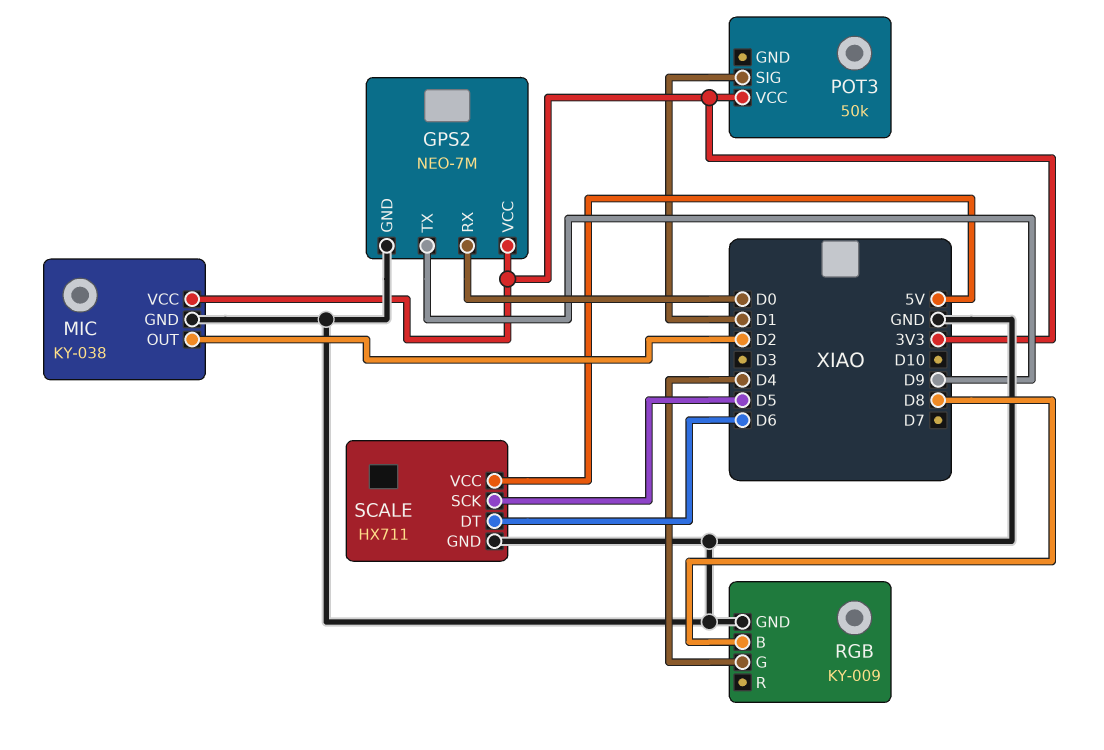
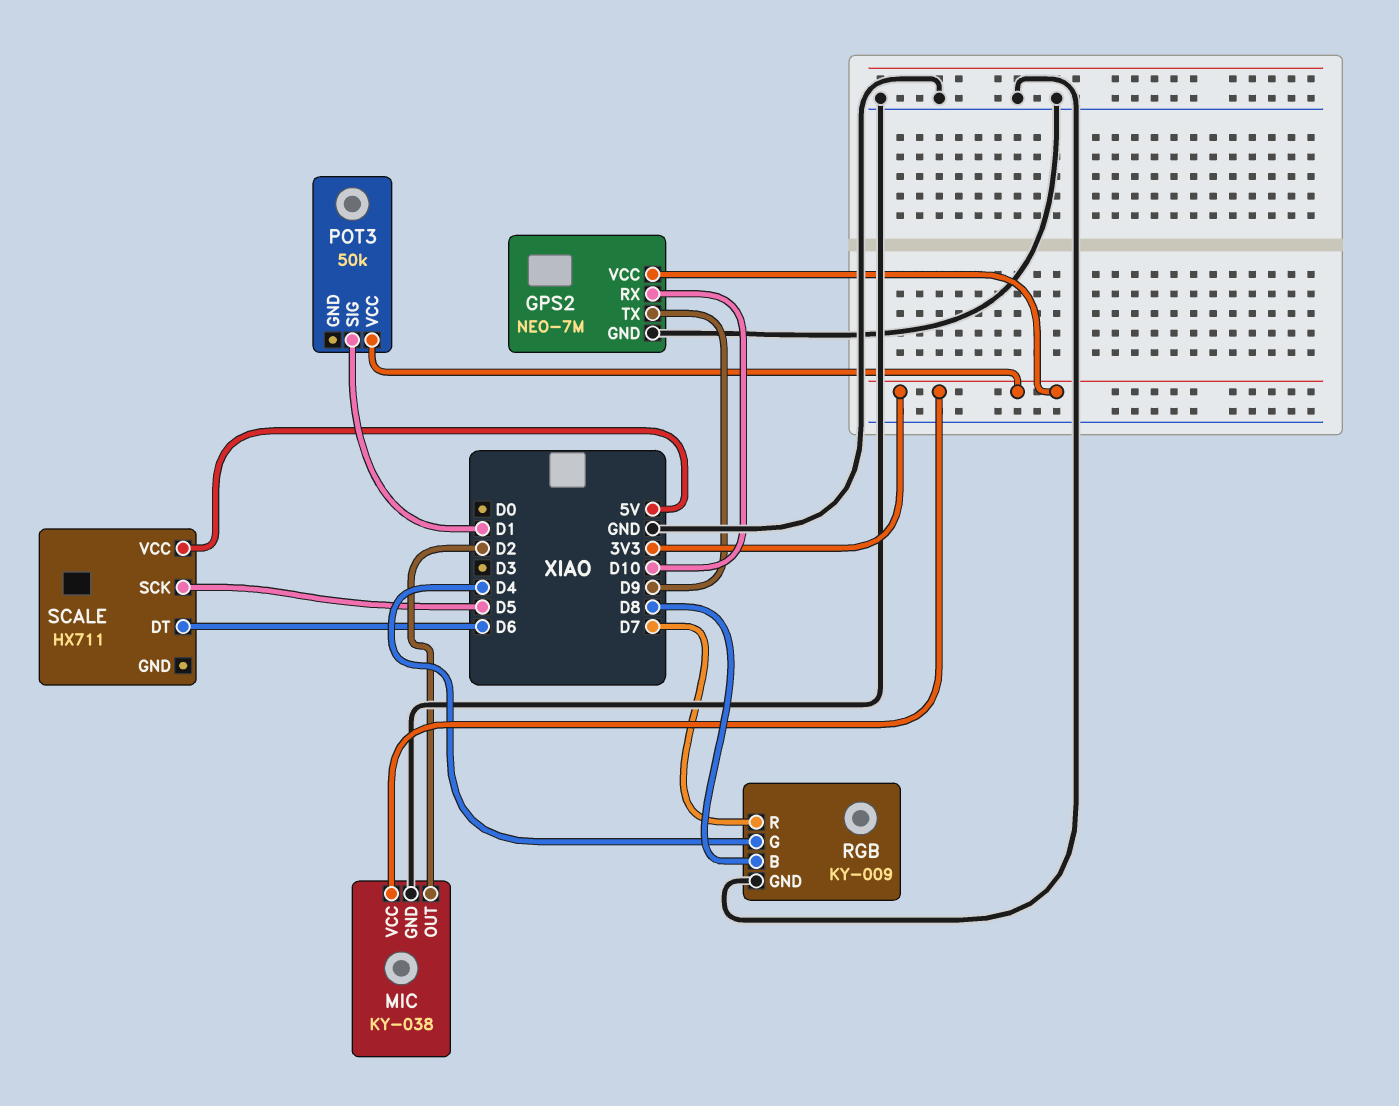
GPS2 pin RX: D0 -> D10
RGB pin R: none -> D7
SCALE pin GND: GND -> none

